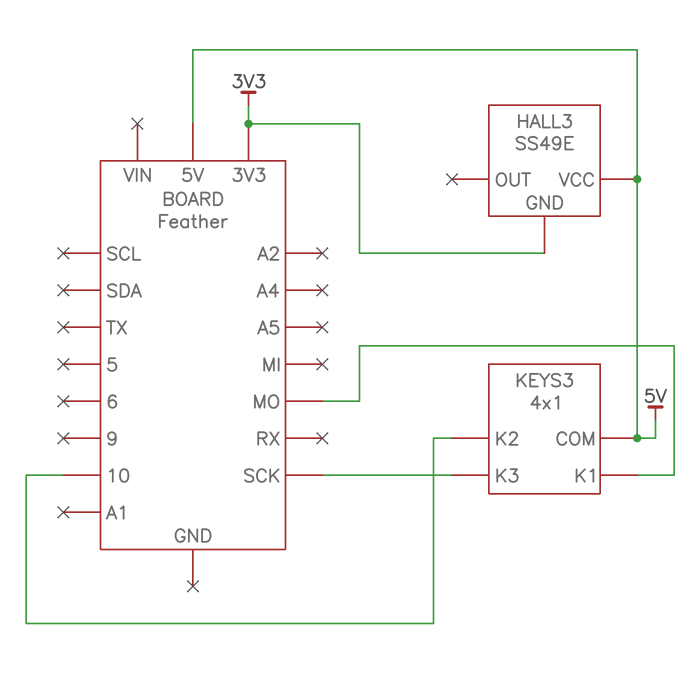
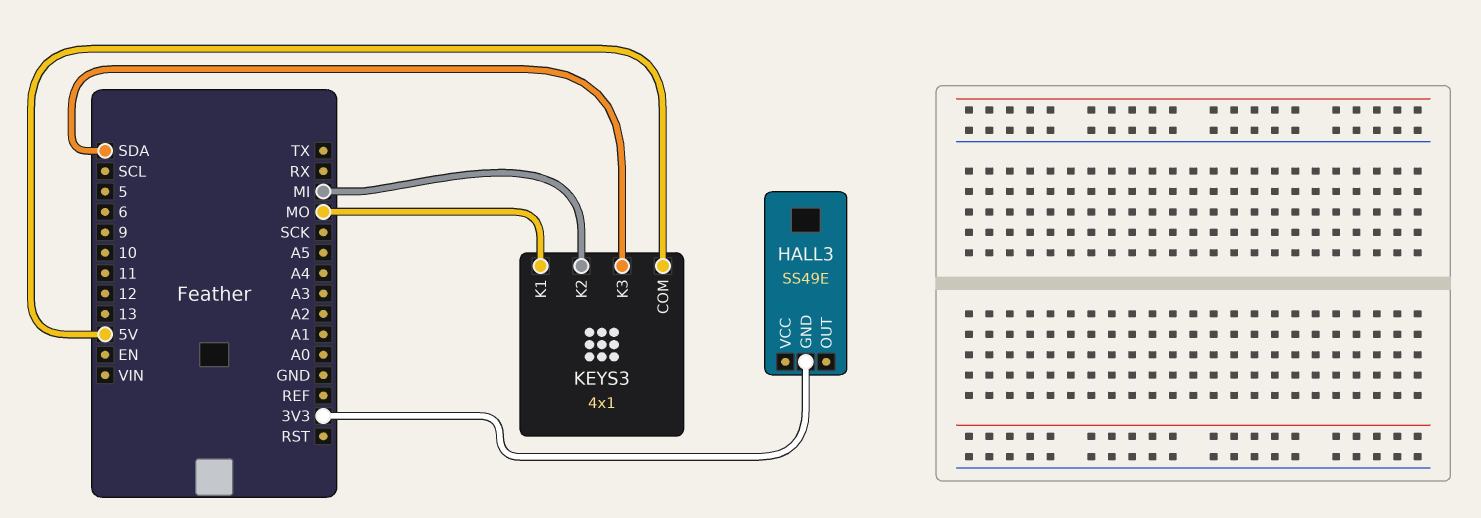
HALL3 pin VCC: 5V -> none
KEYS3 pin K2: 10 -> MI
KEYS3 pin K3: SCK -> SDA

